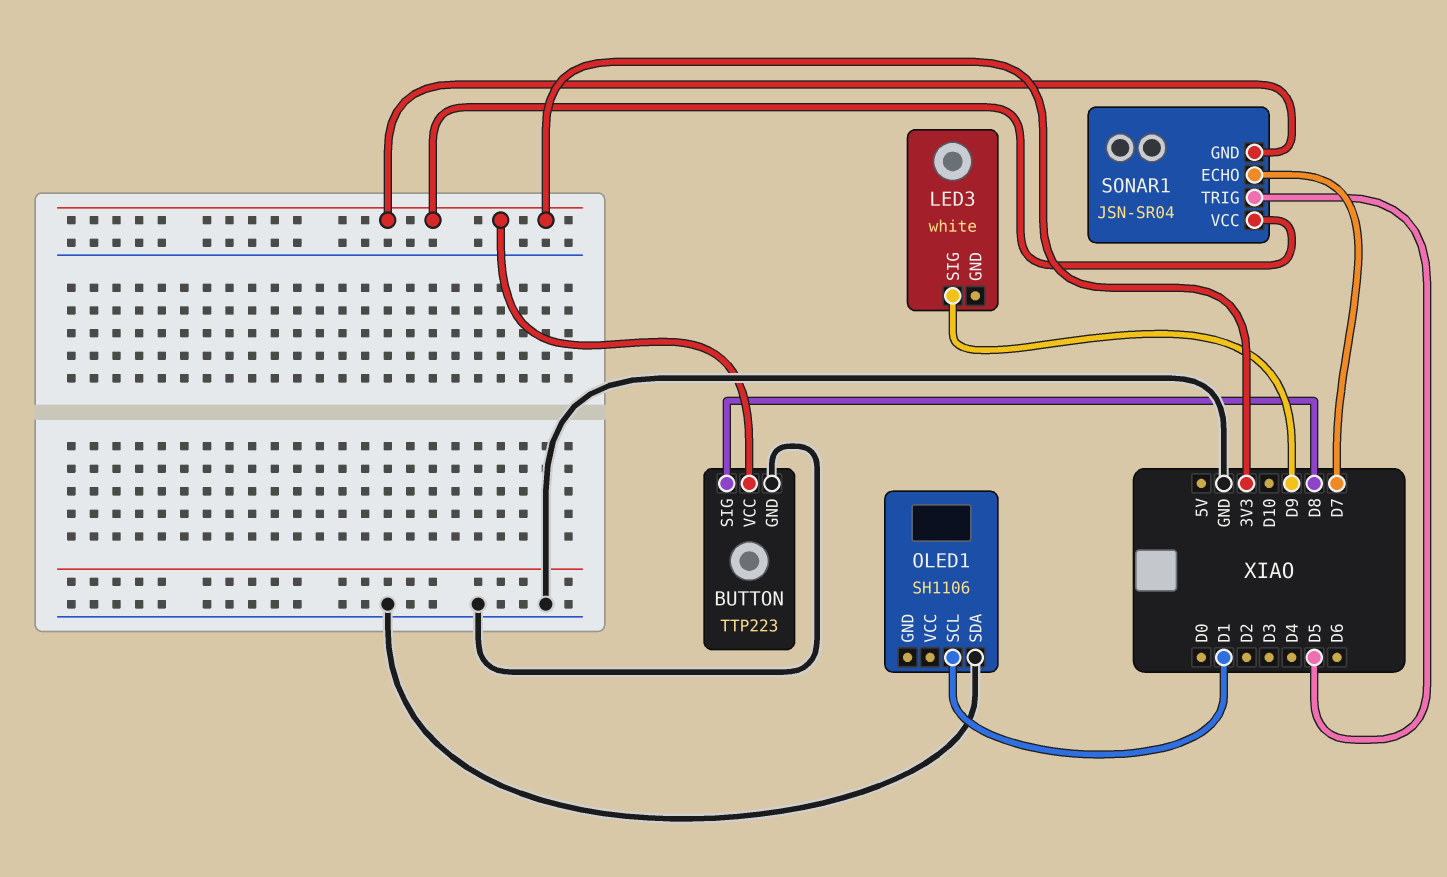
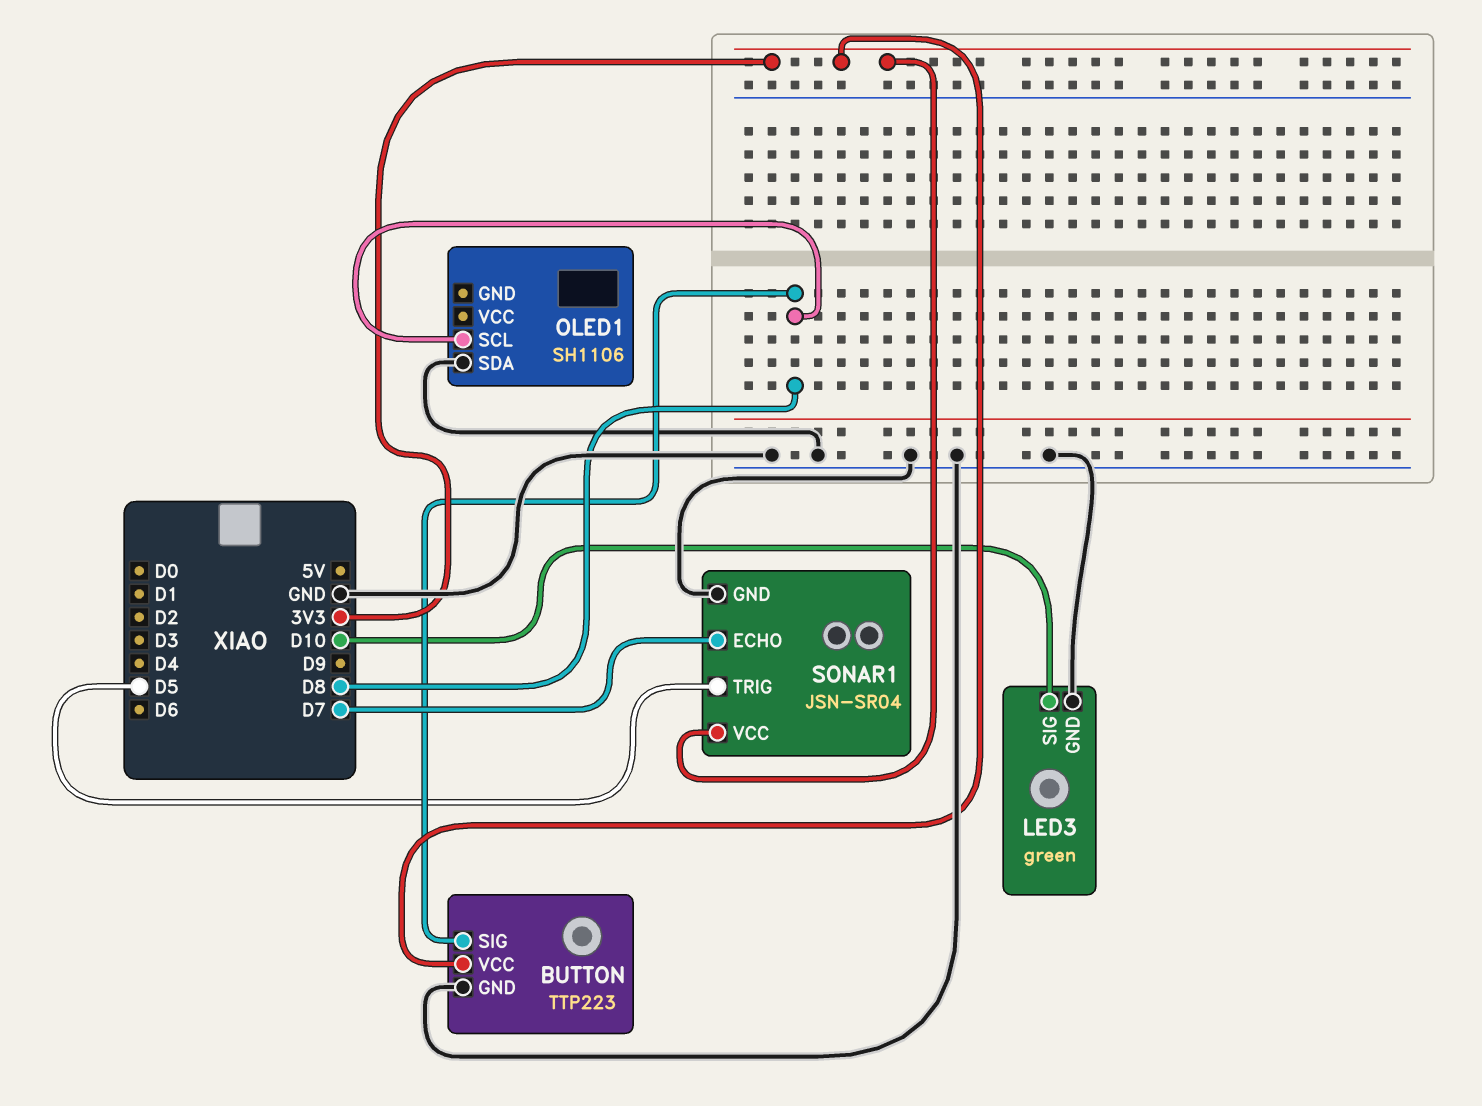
LED3: white -> green
LED3 pin GND: none -> GND
LED3 pin SIG: D9 -> D10
OLED1 pin SCL: D1 -> D8
SONAR1 pin GND: 3V3 -> GND

